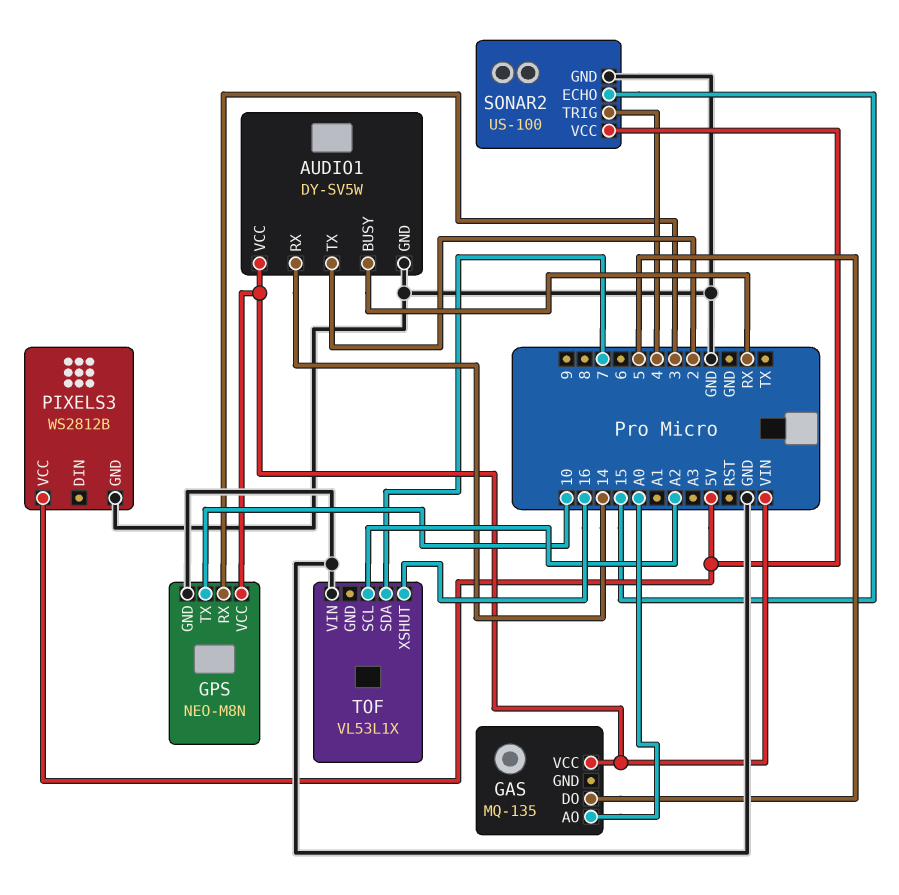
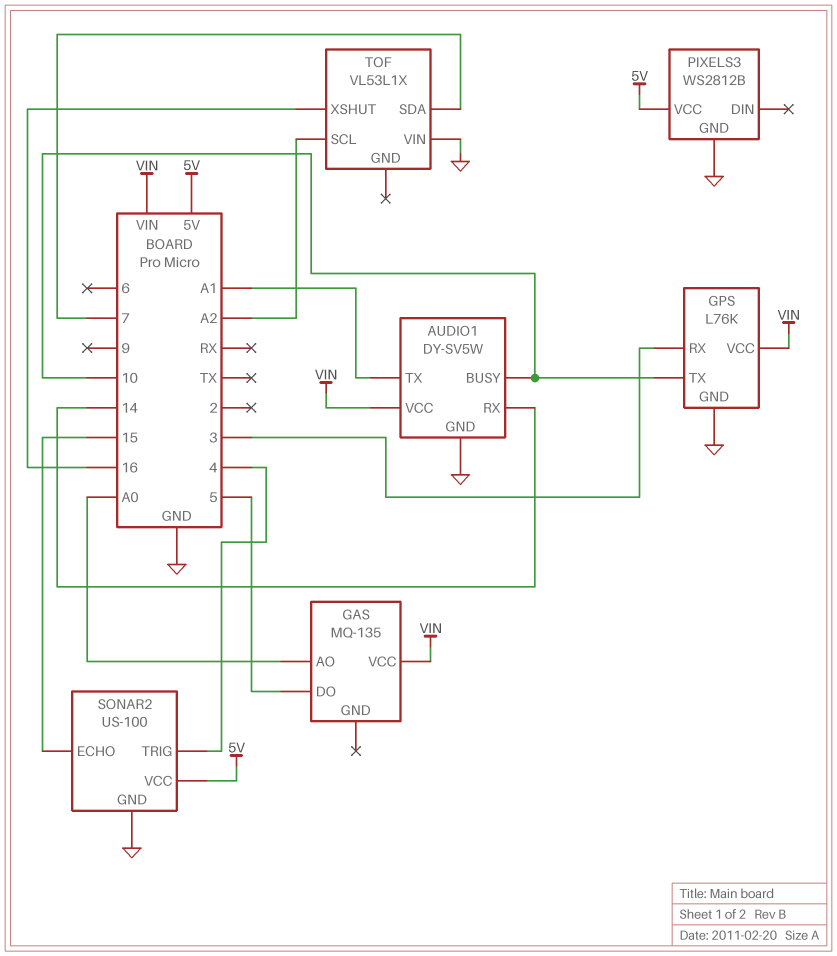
AUDIO1 pin BUSY: RX -> 10
AUDIO1 pin TX: 2 -> A1
GPS: NEO-M8N -> L76K

